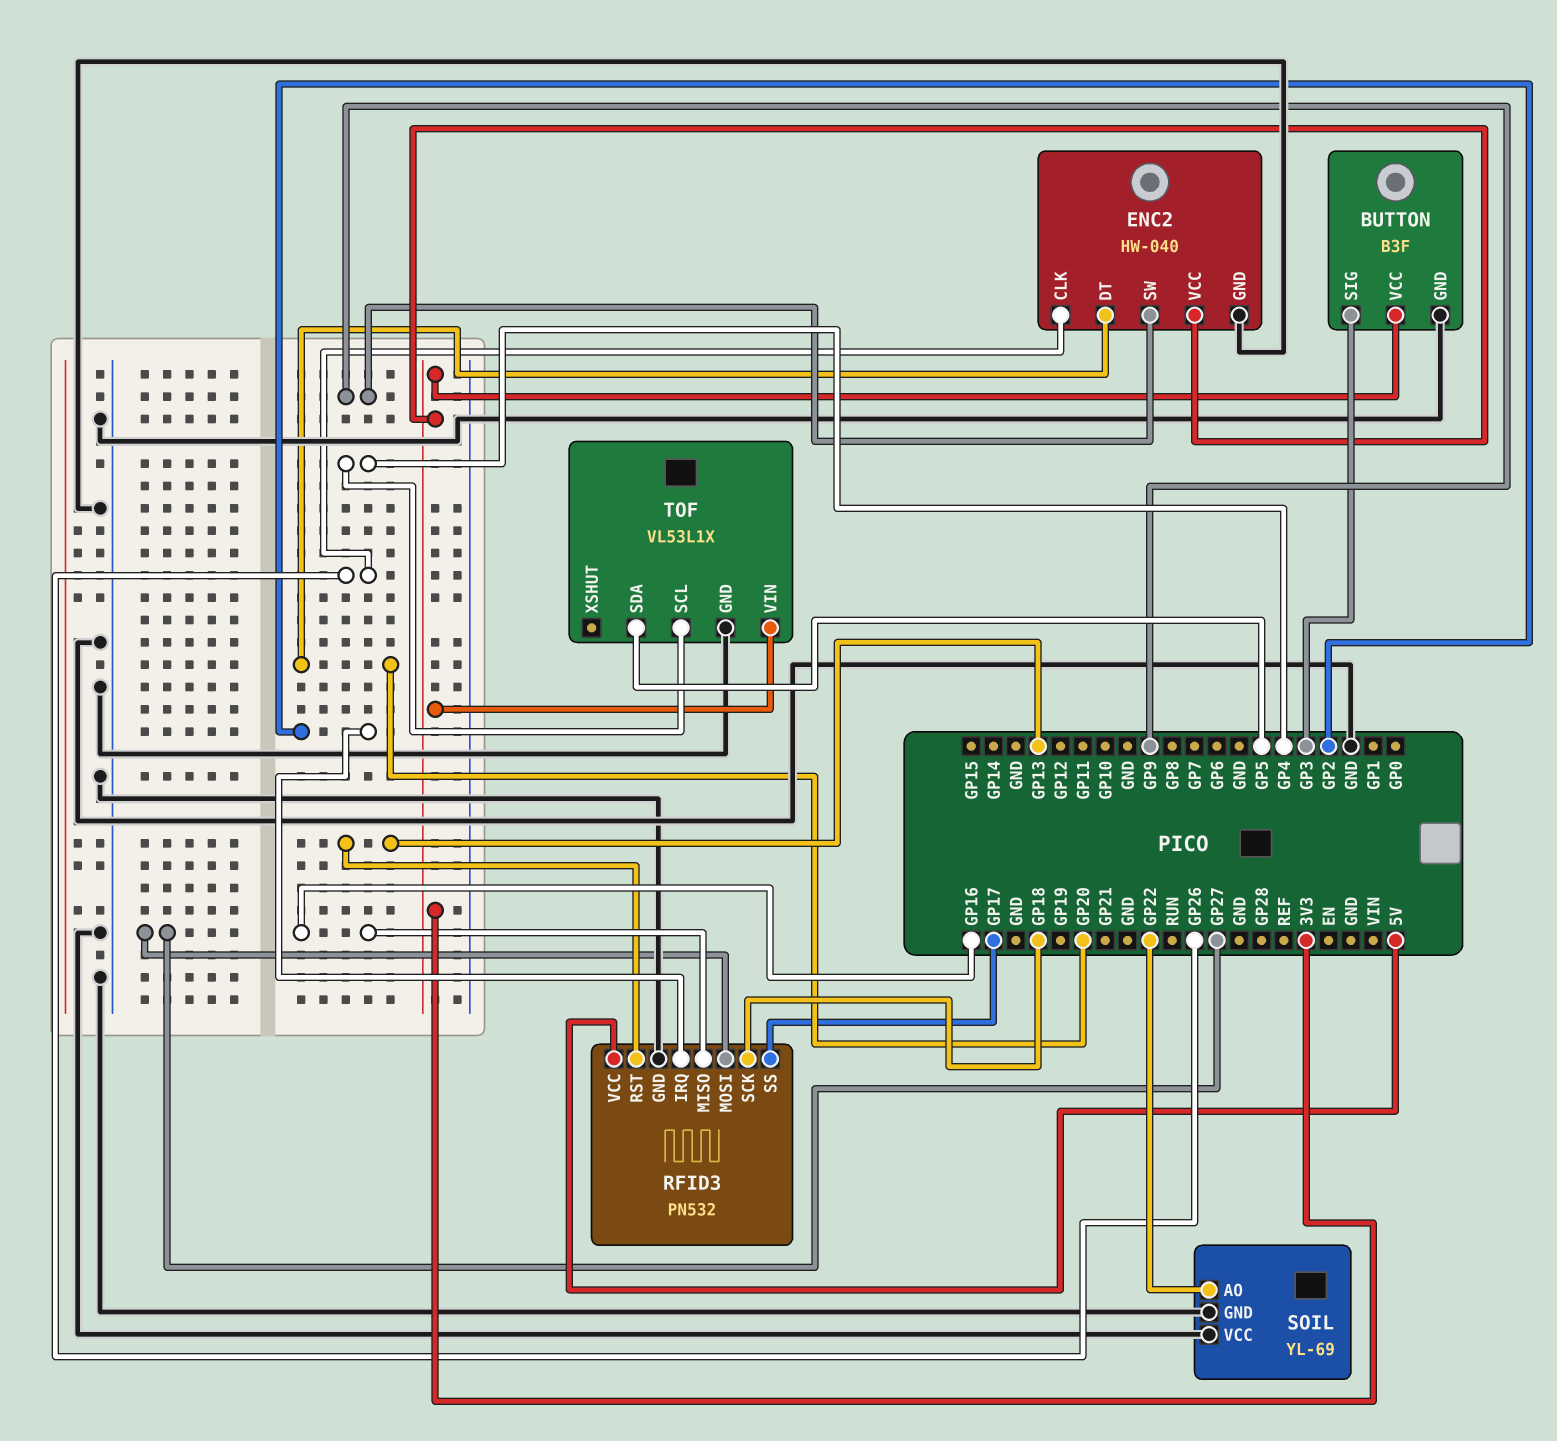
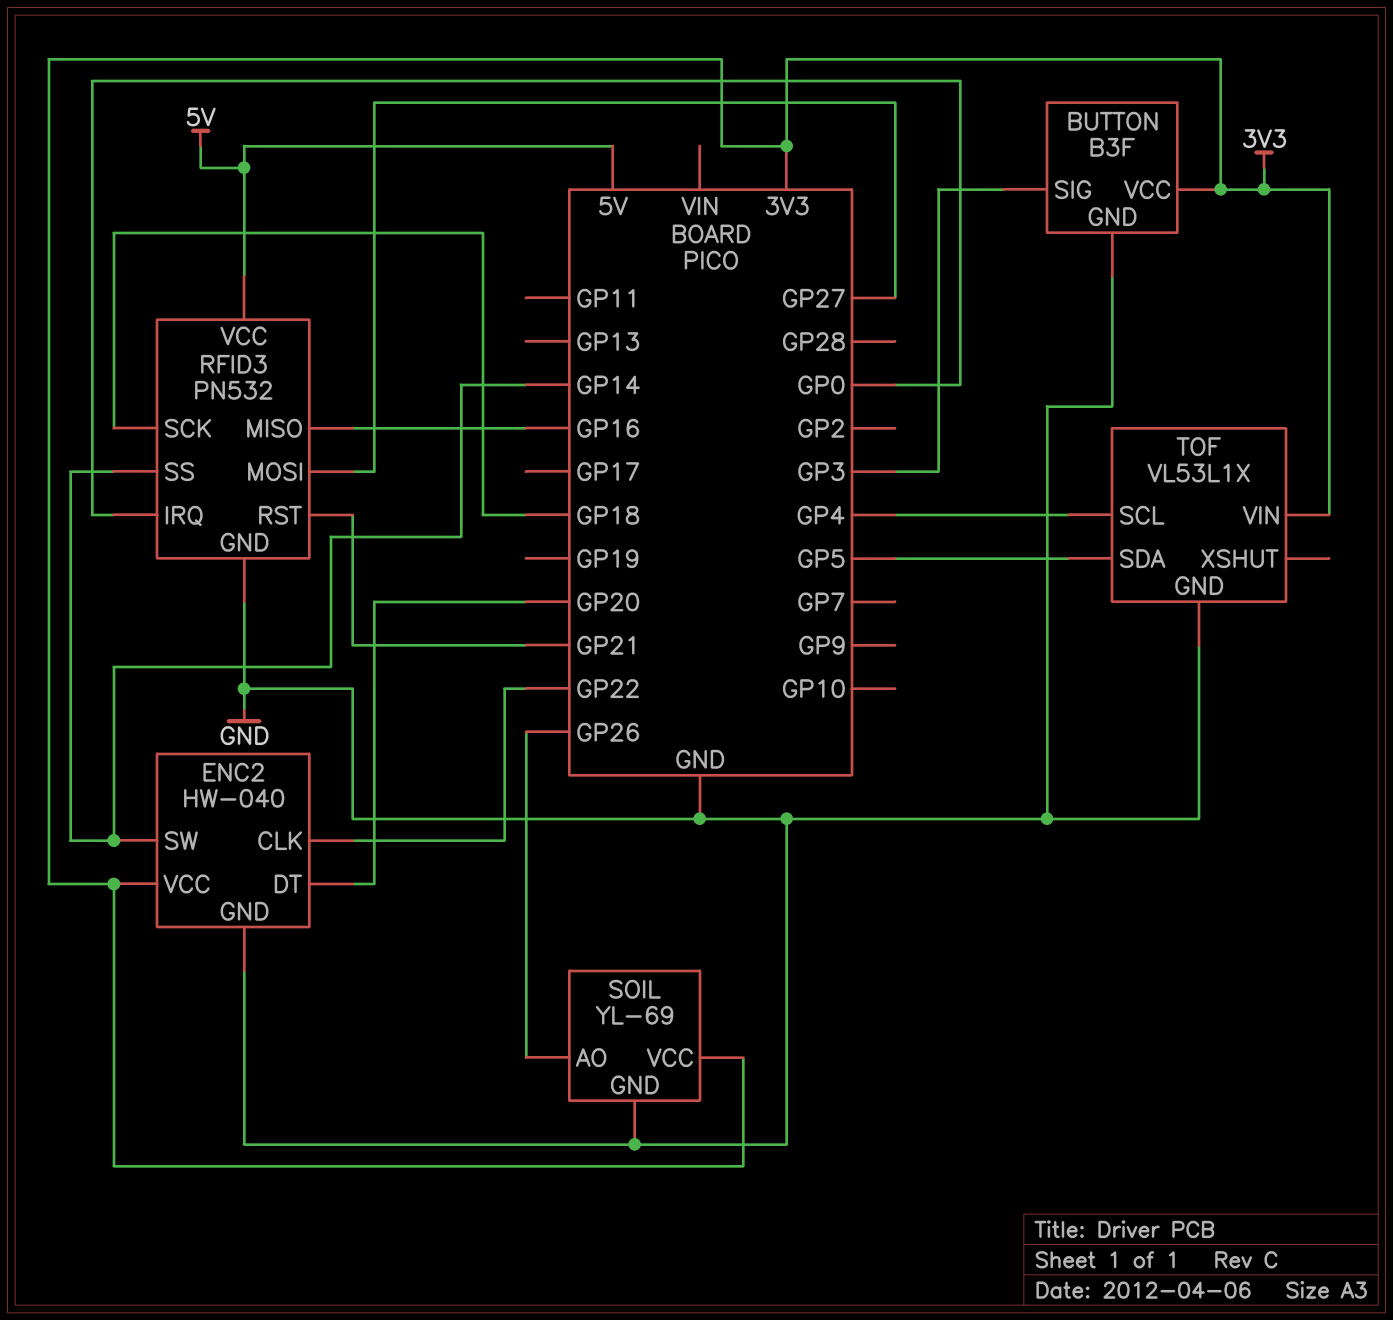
ENC2 pin CLK: GP26 -> GP22
ENC2 pin SW: GP9 -> GP14
RFID3 pin IRQ: GP2 -> GP0
RFID3 pin RST: GP13 -> GP21
RFID3 pin SS: GP17 -> GP14
SOIL pin AO: GP22 -> GP26
SOIL pin VCC: GND -> 3V3

